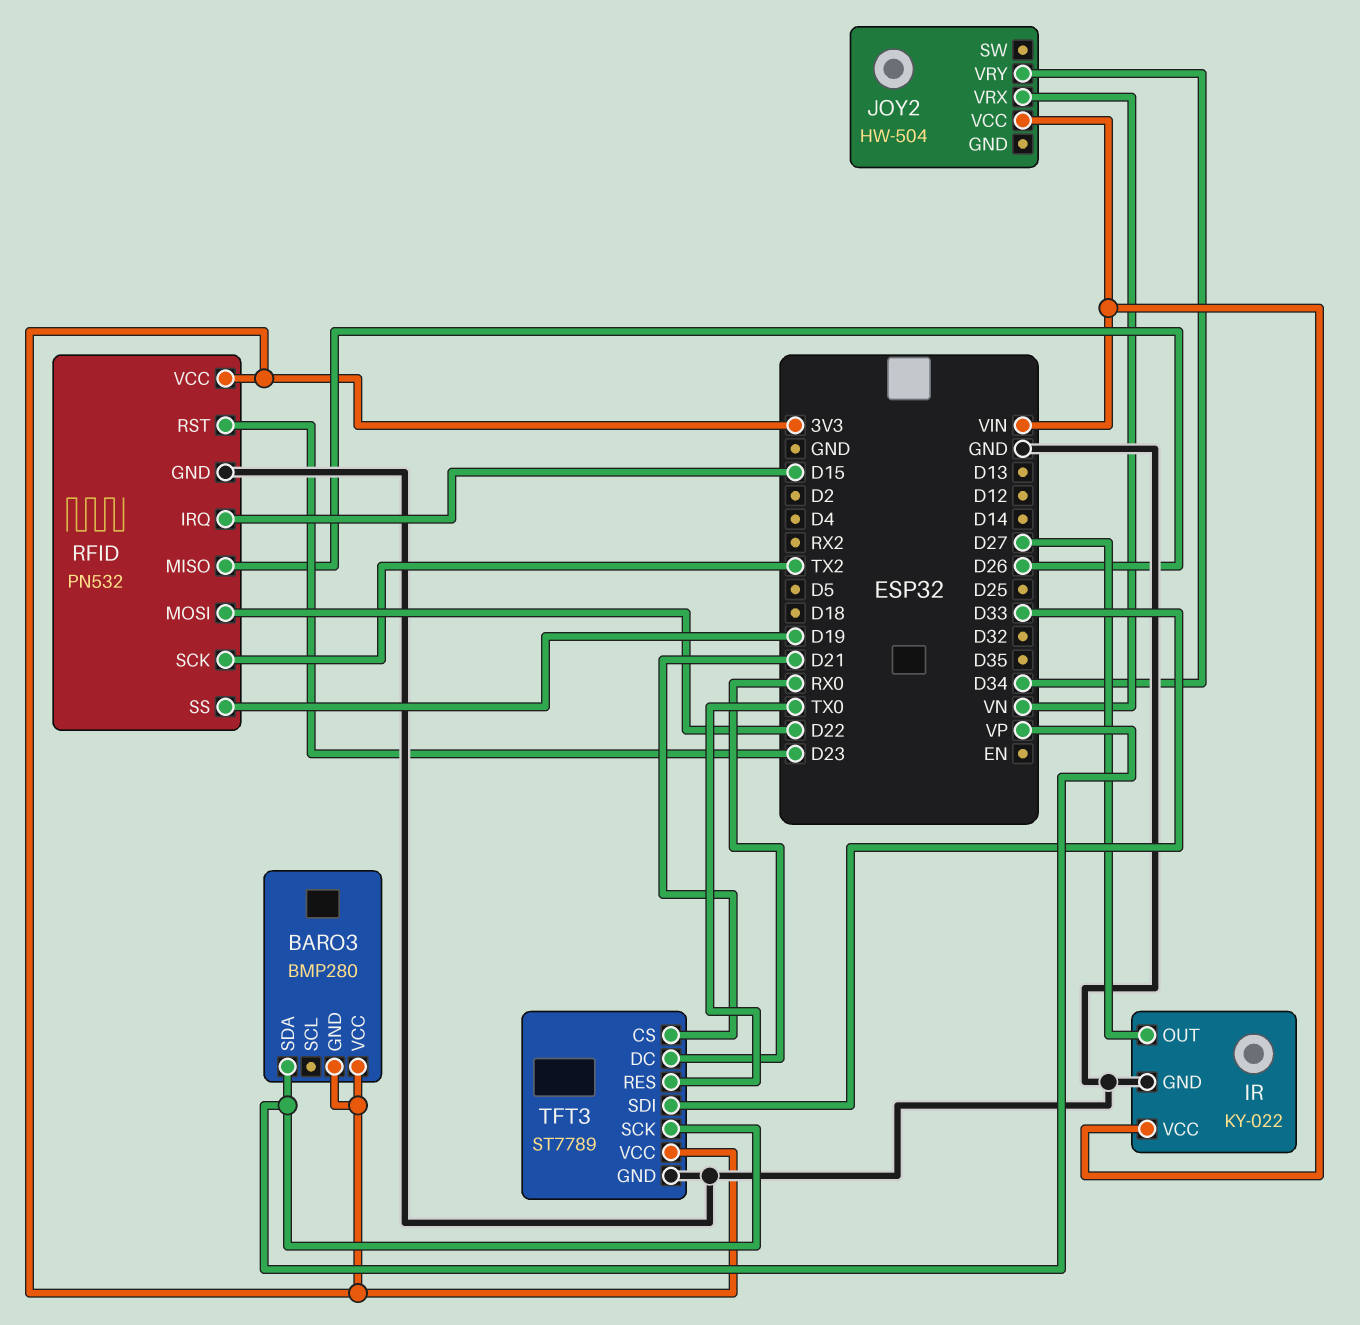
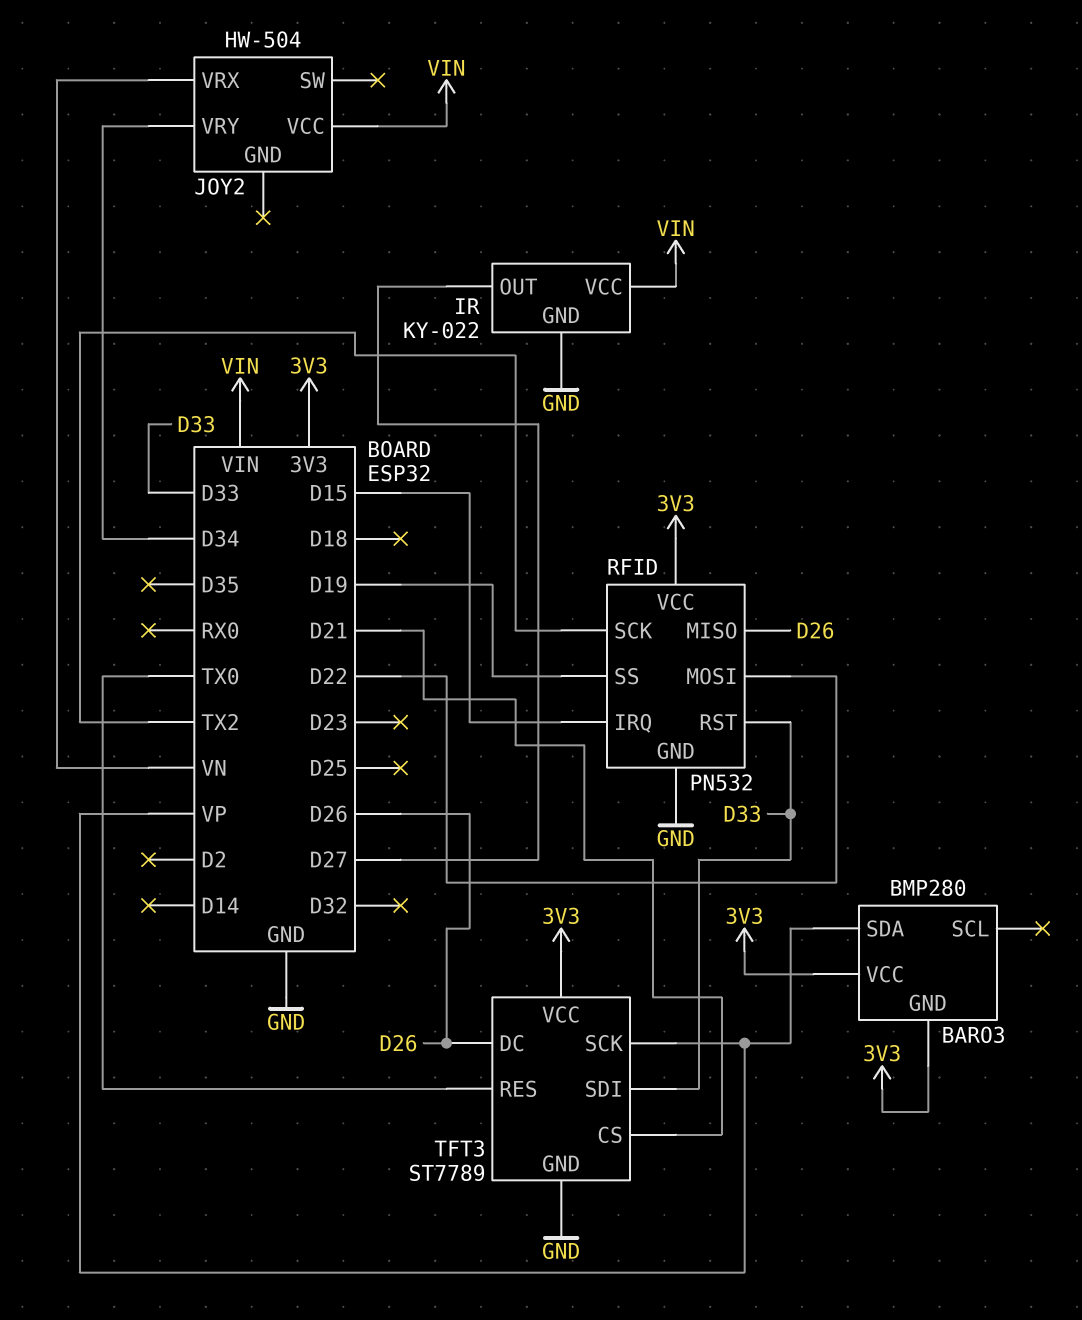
RFID pin RST: D23 -> D33
TFT3 pin DC: RX0 -> D26

